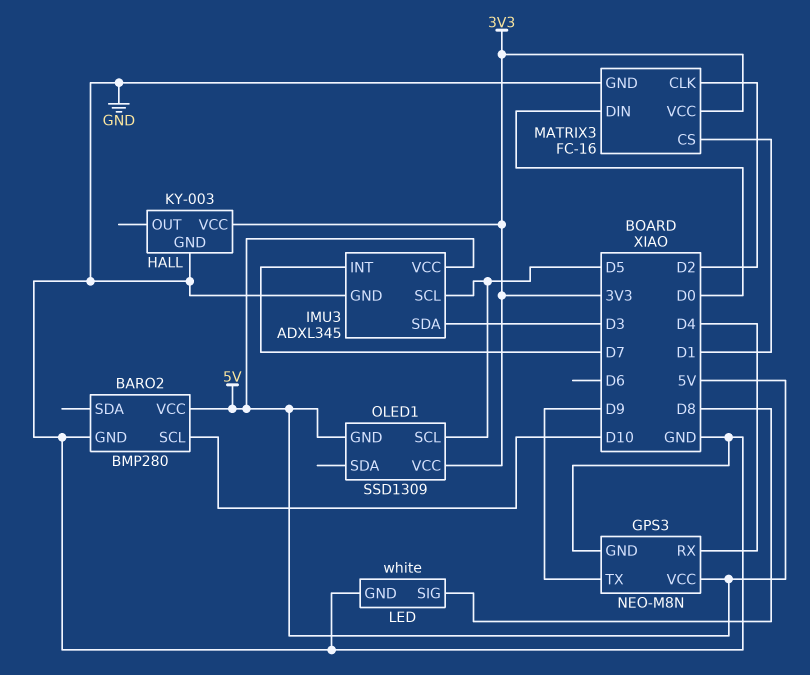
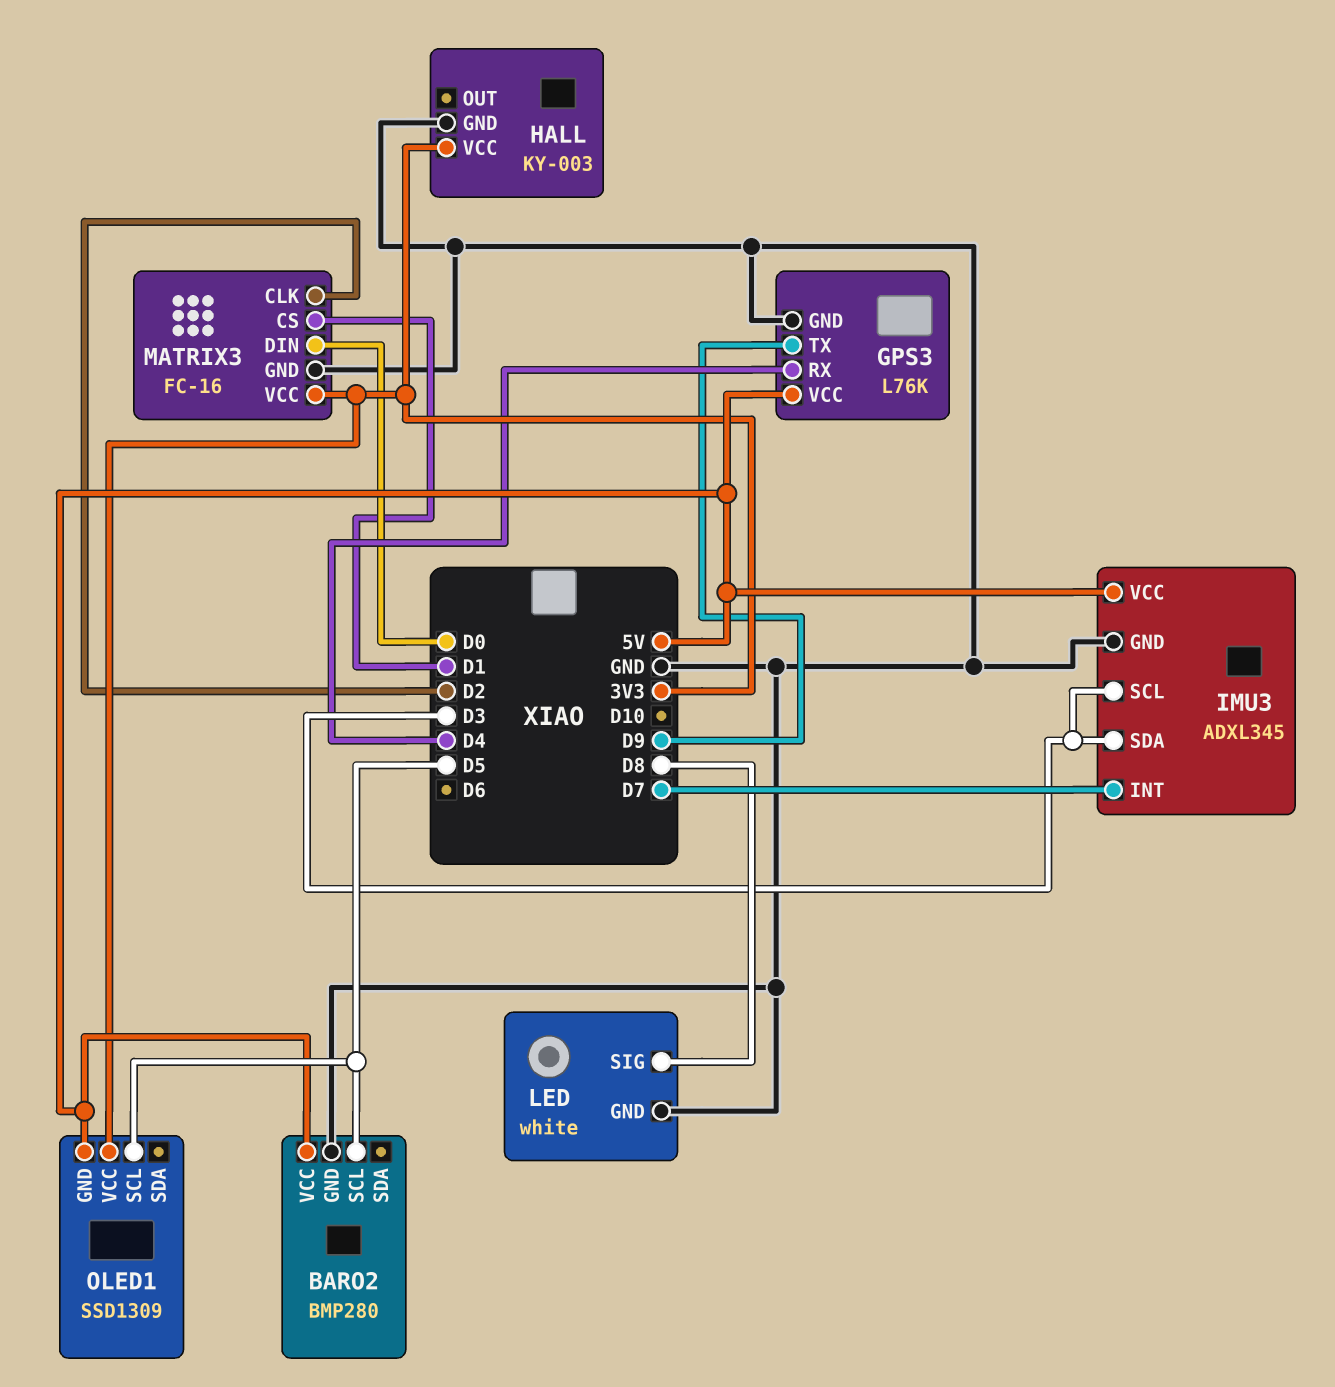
BARO2 pin SCL: D10 -> D5
GPS3: NEO-M8N -> L76K
IMU3 pin SCL: D5 -> D3

